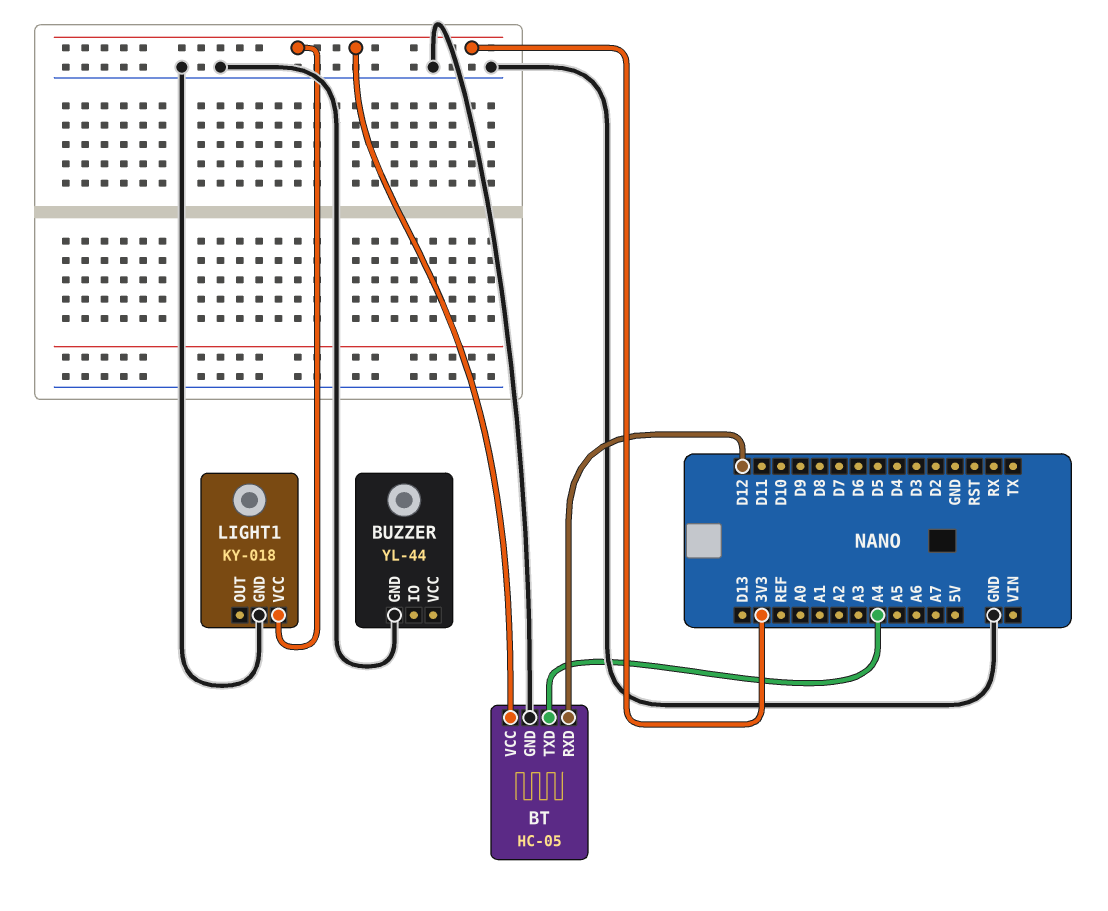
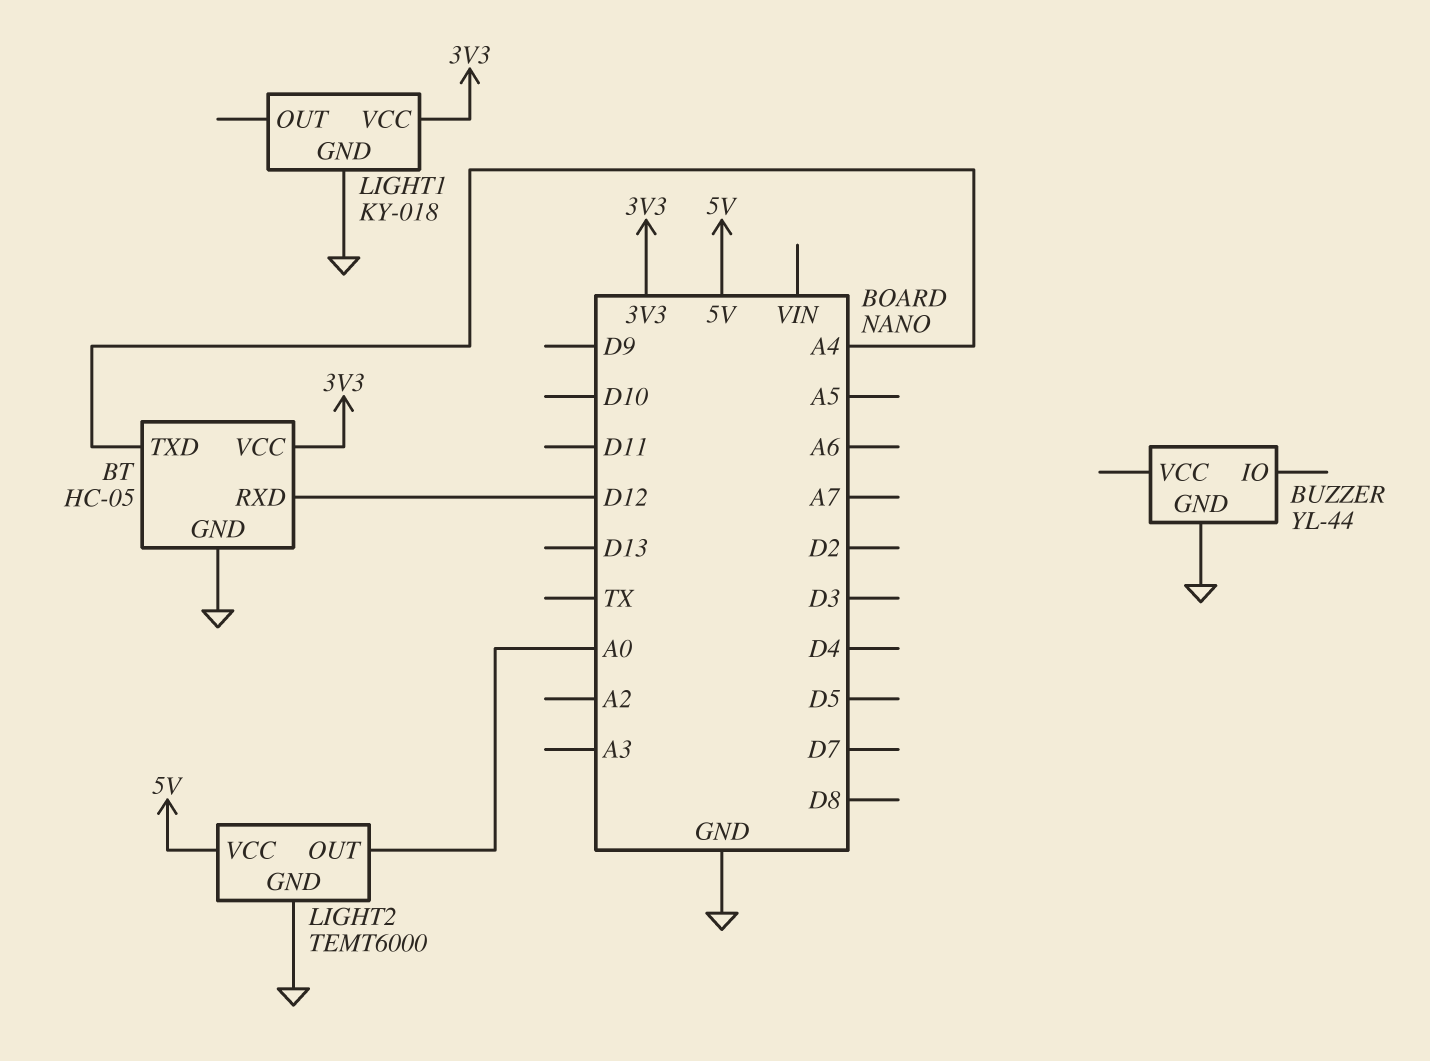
LIGHT2: none -> TEMT6000
LIGHT2 pin GND: none -> GND
LIGHT2 pin OUT: none -> A0
LIGHT2 pin VCC: none -> 5V

